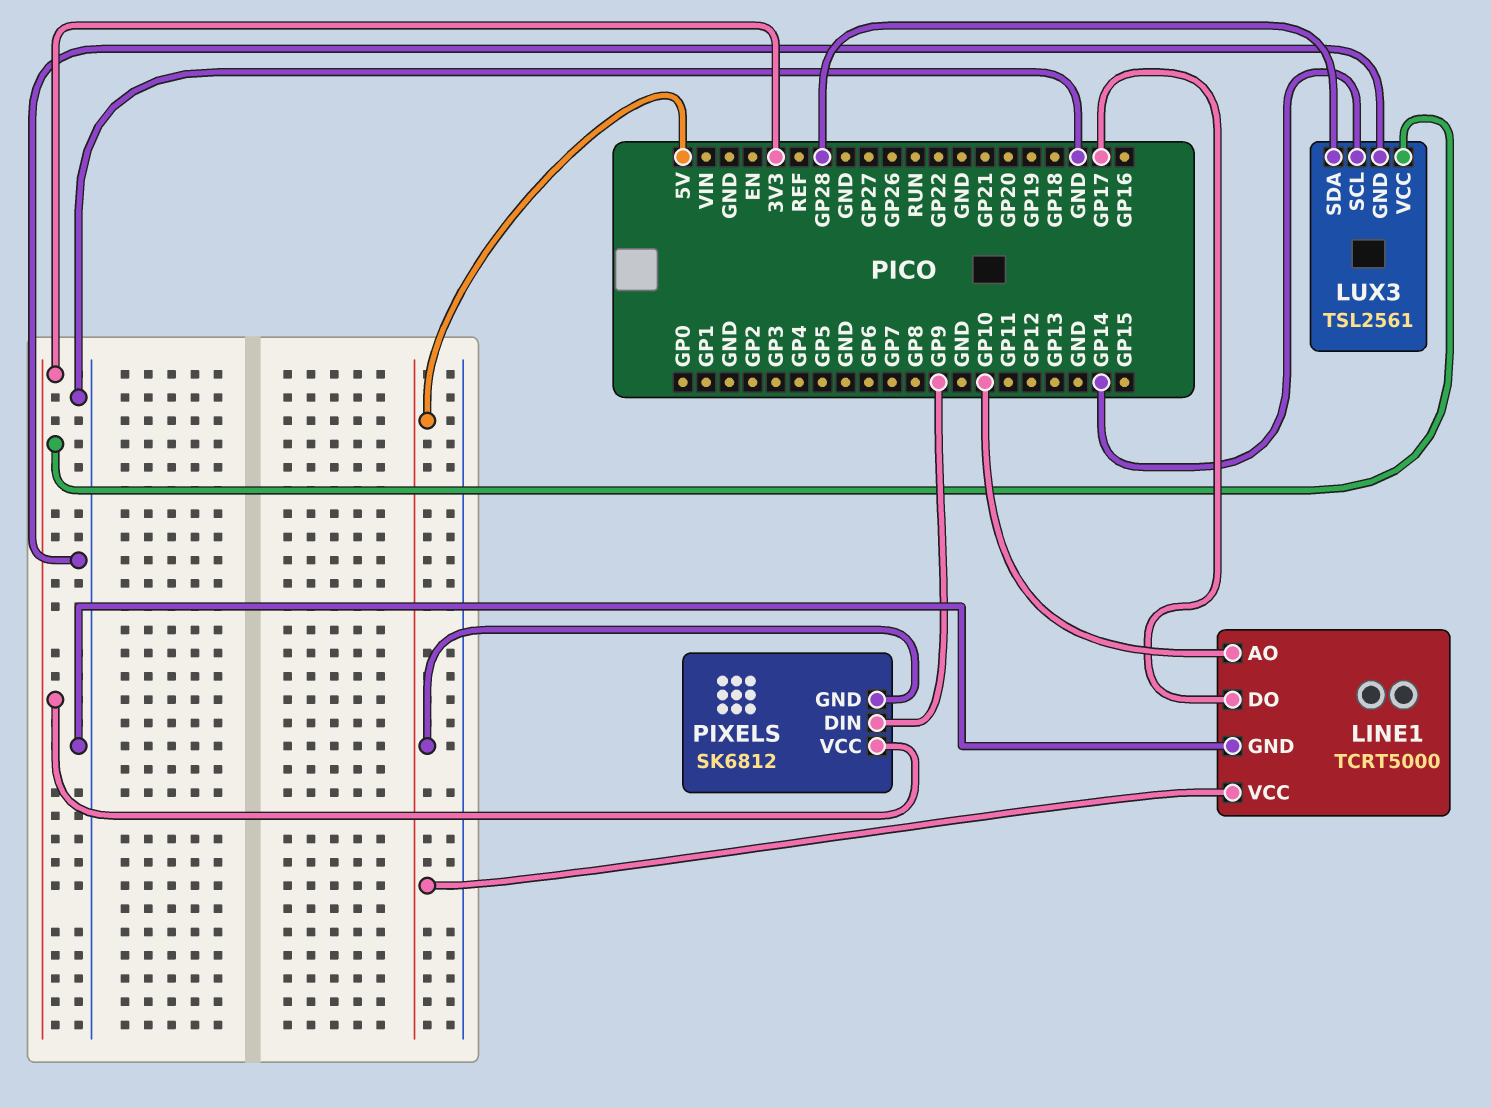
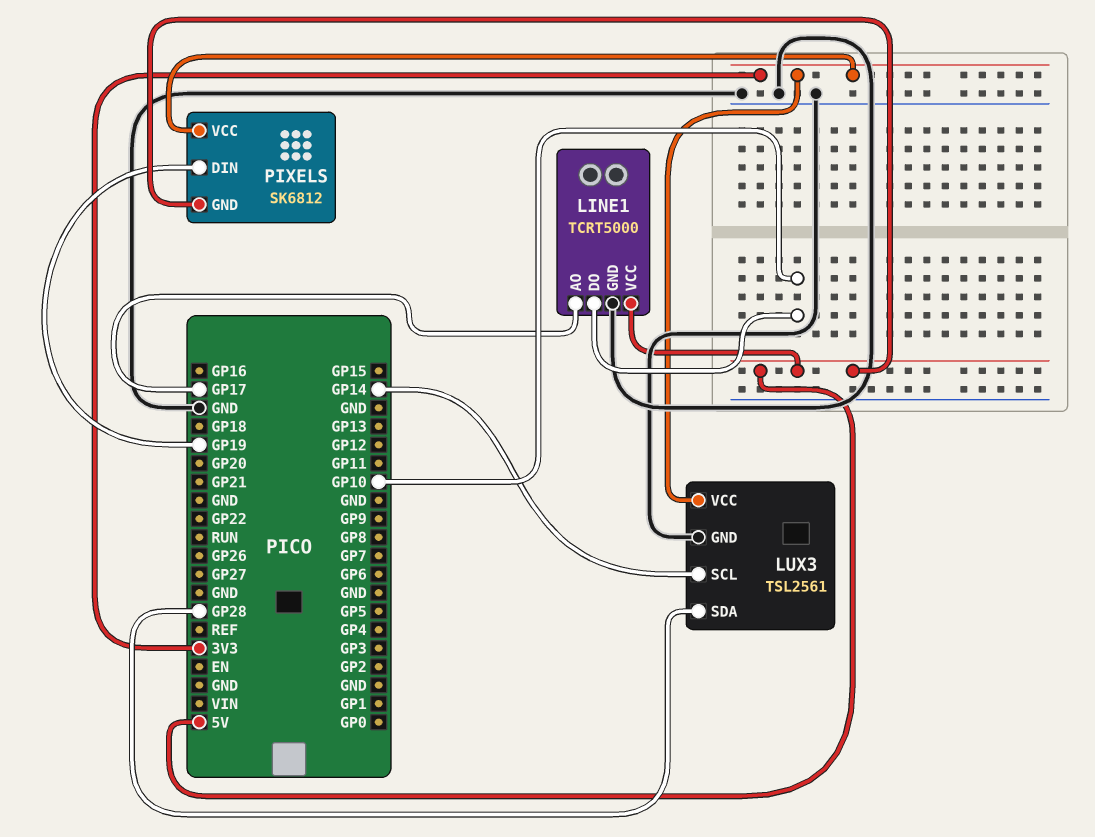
LINE1 pin AO: GP10 -> GP17
LINE1 pin DO: GP17 -> GP10
PIXELS pin DIN: GP9 -> GP19

